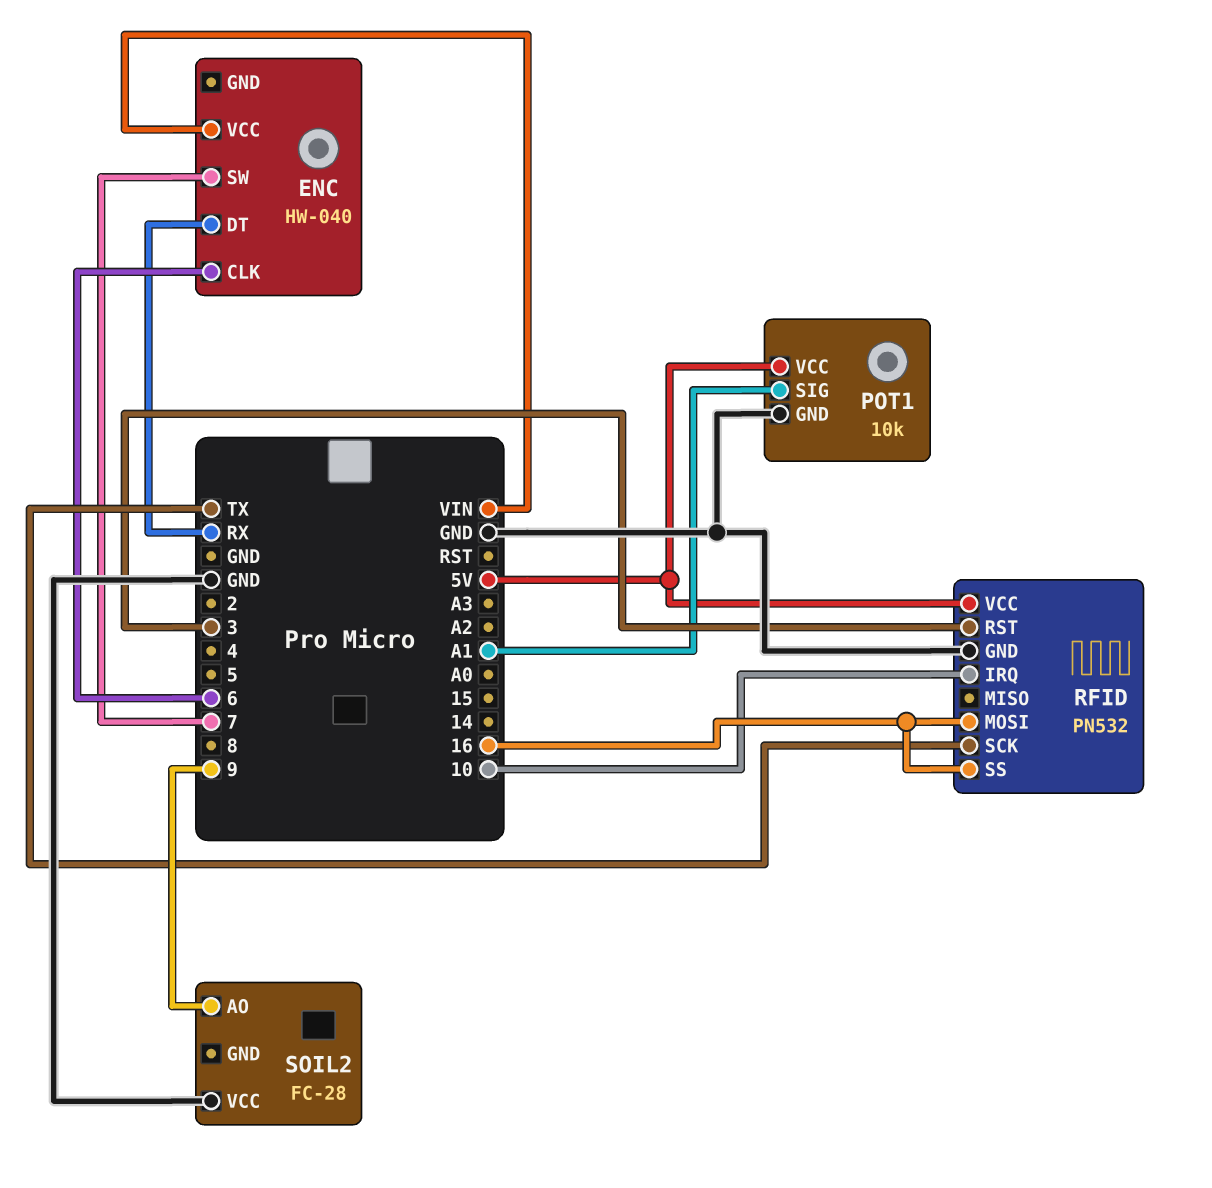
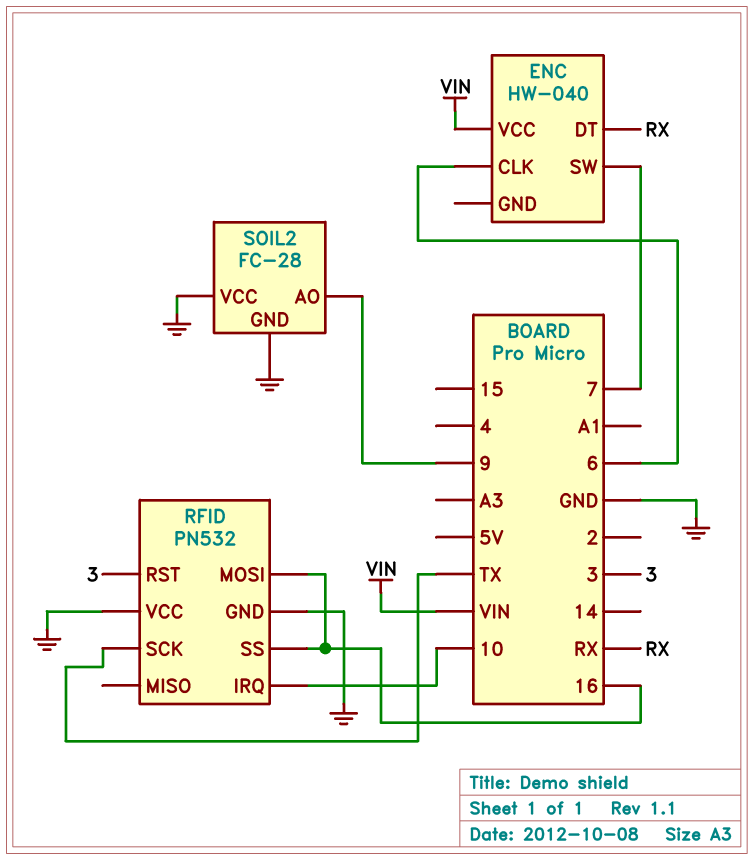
POT1: 10k -> none
POT1 pin GND: GND -> none
POT1 pin SIG: A1 -> none
POT1 pin VCC: 5V -> none
RFID pin VCC: 5V -> GND
SOIL2 pin GND: none -> GND

